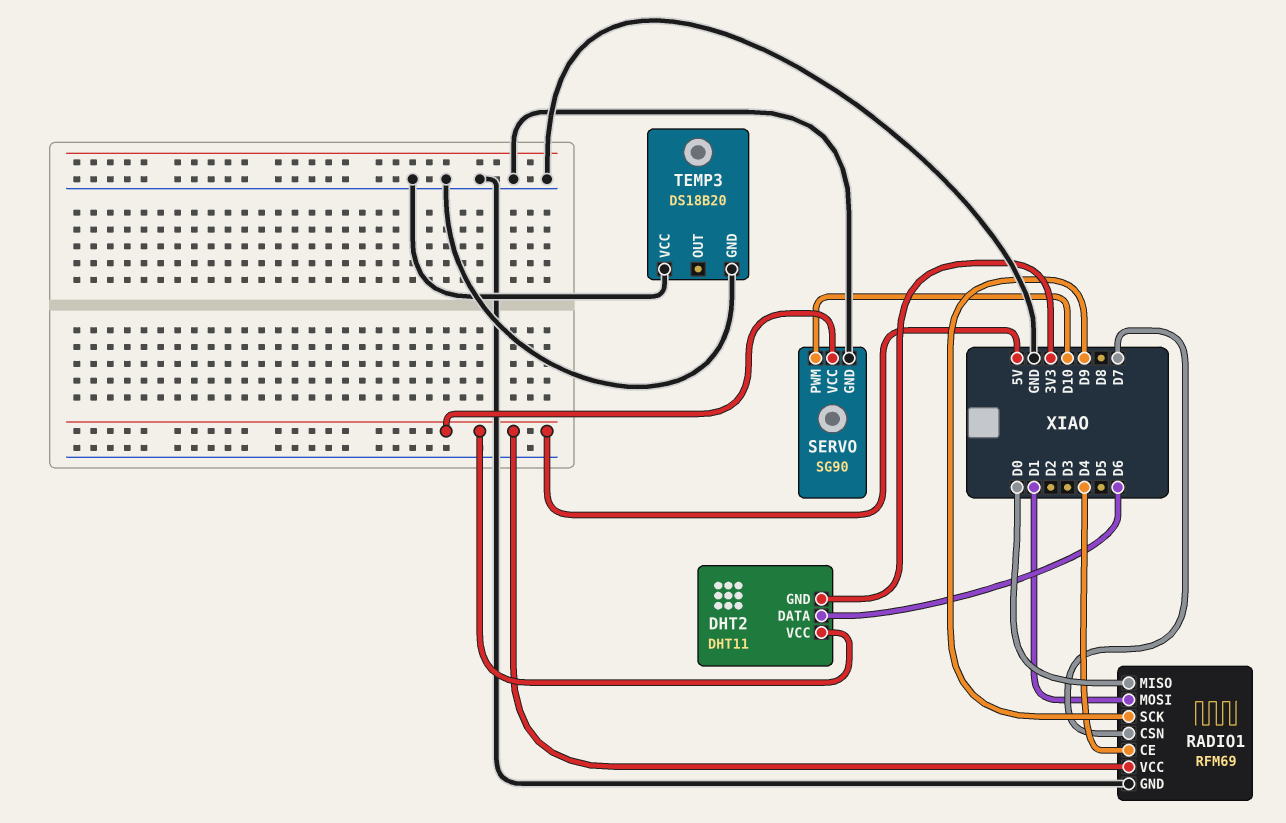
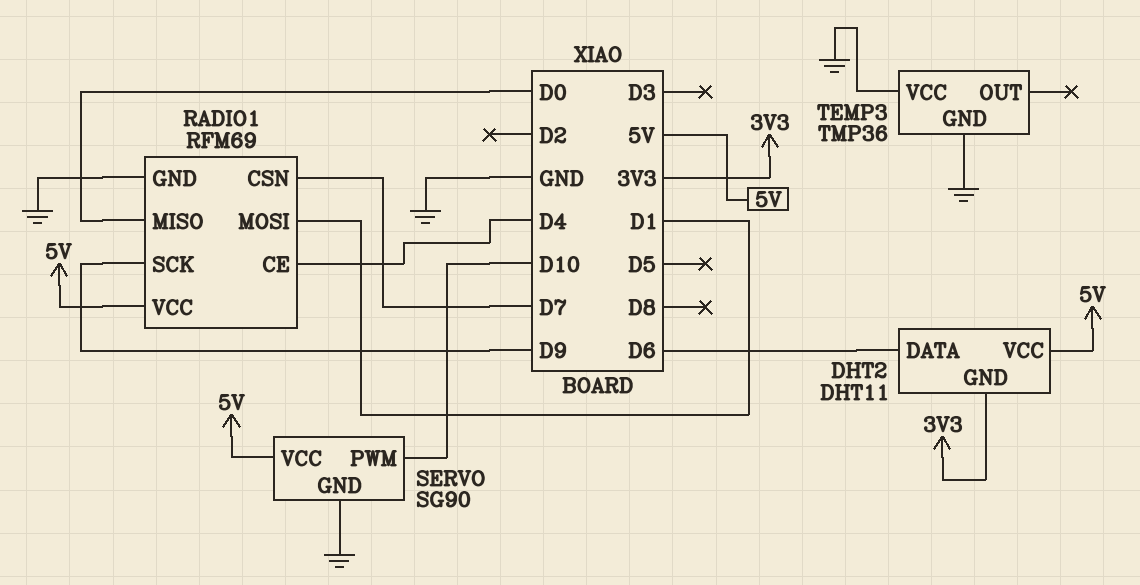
TEMP3: DS18B20 -> TMP36

